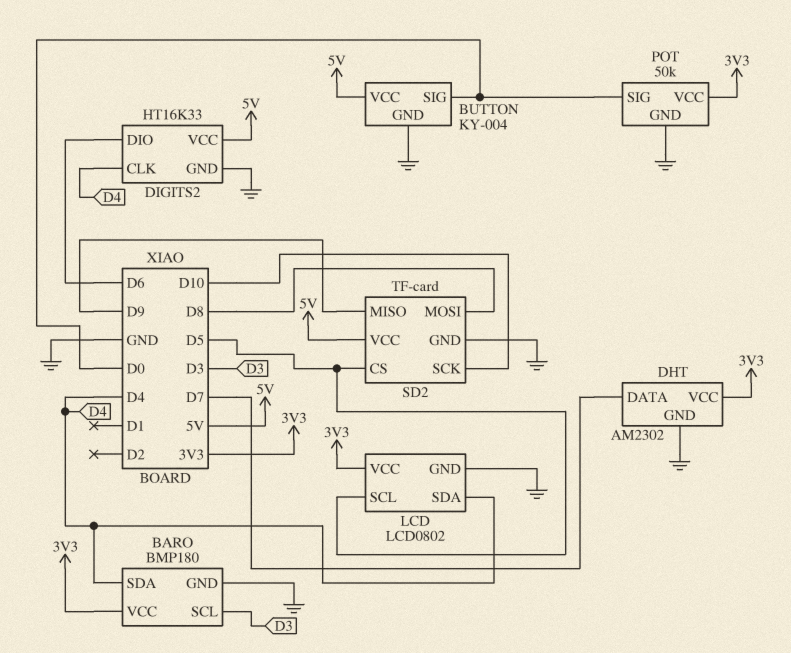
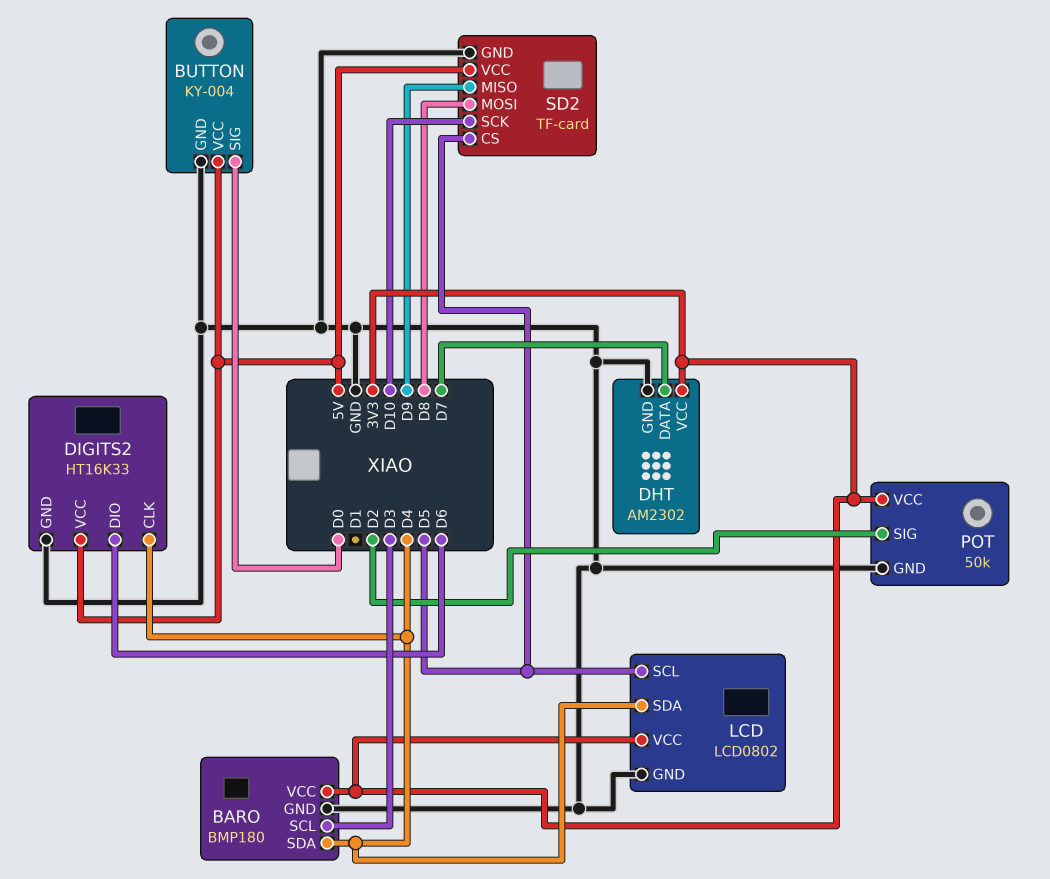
POT pin SIG: D0 -> D2

